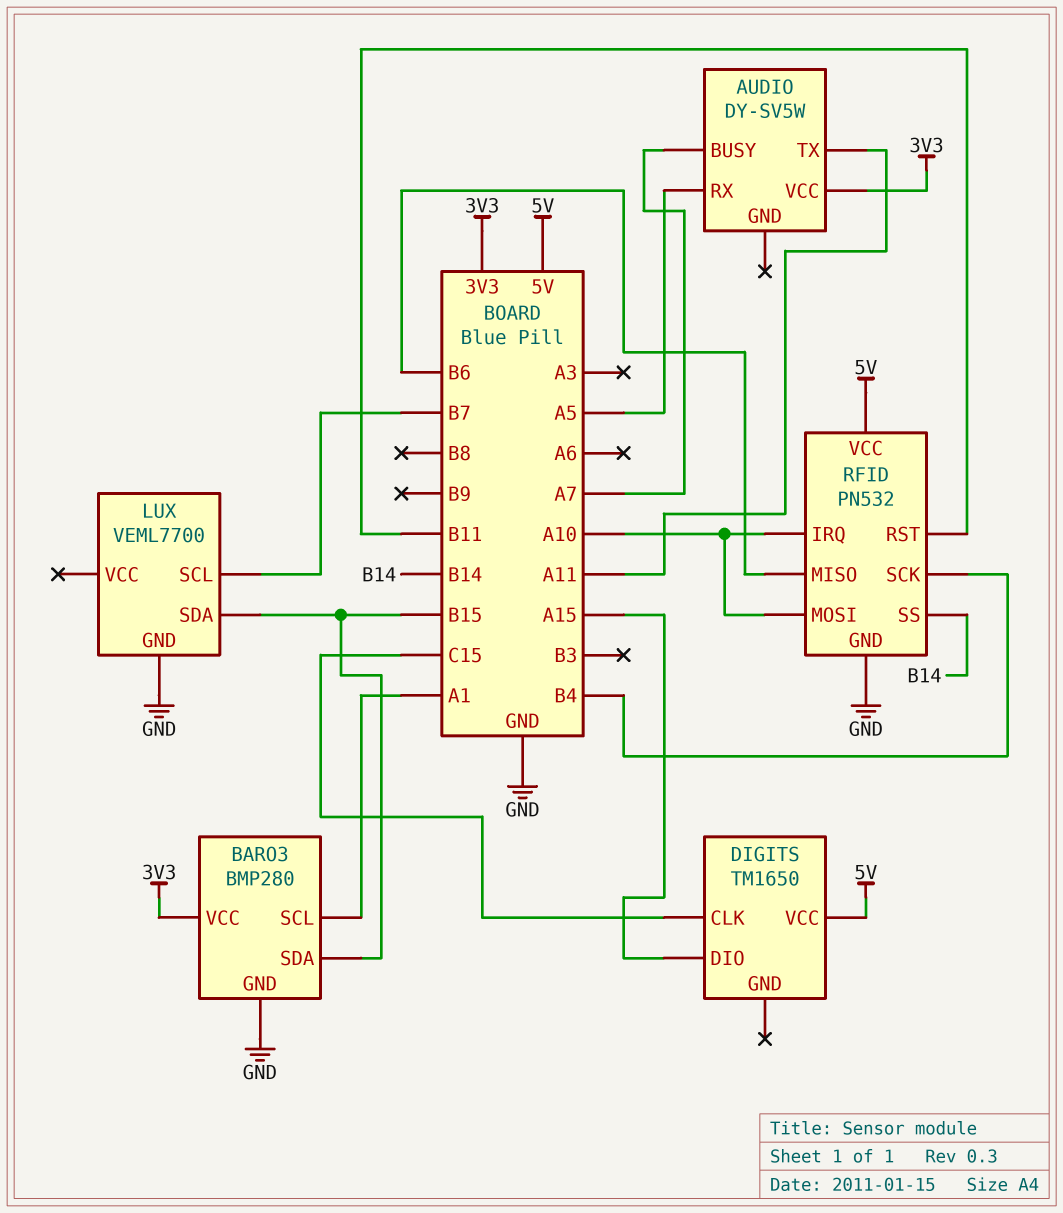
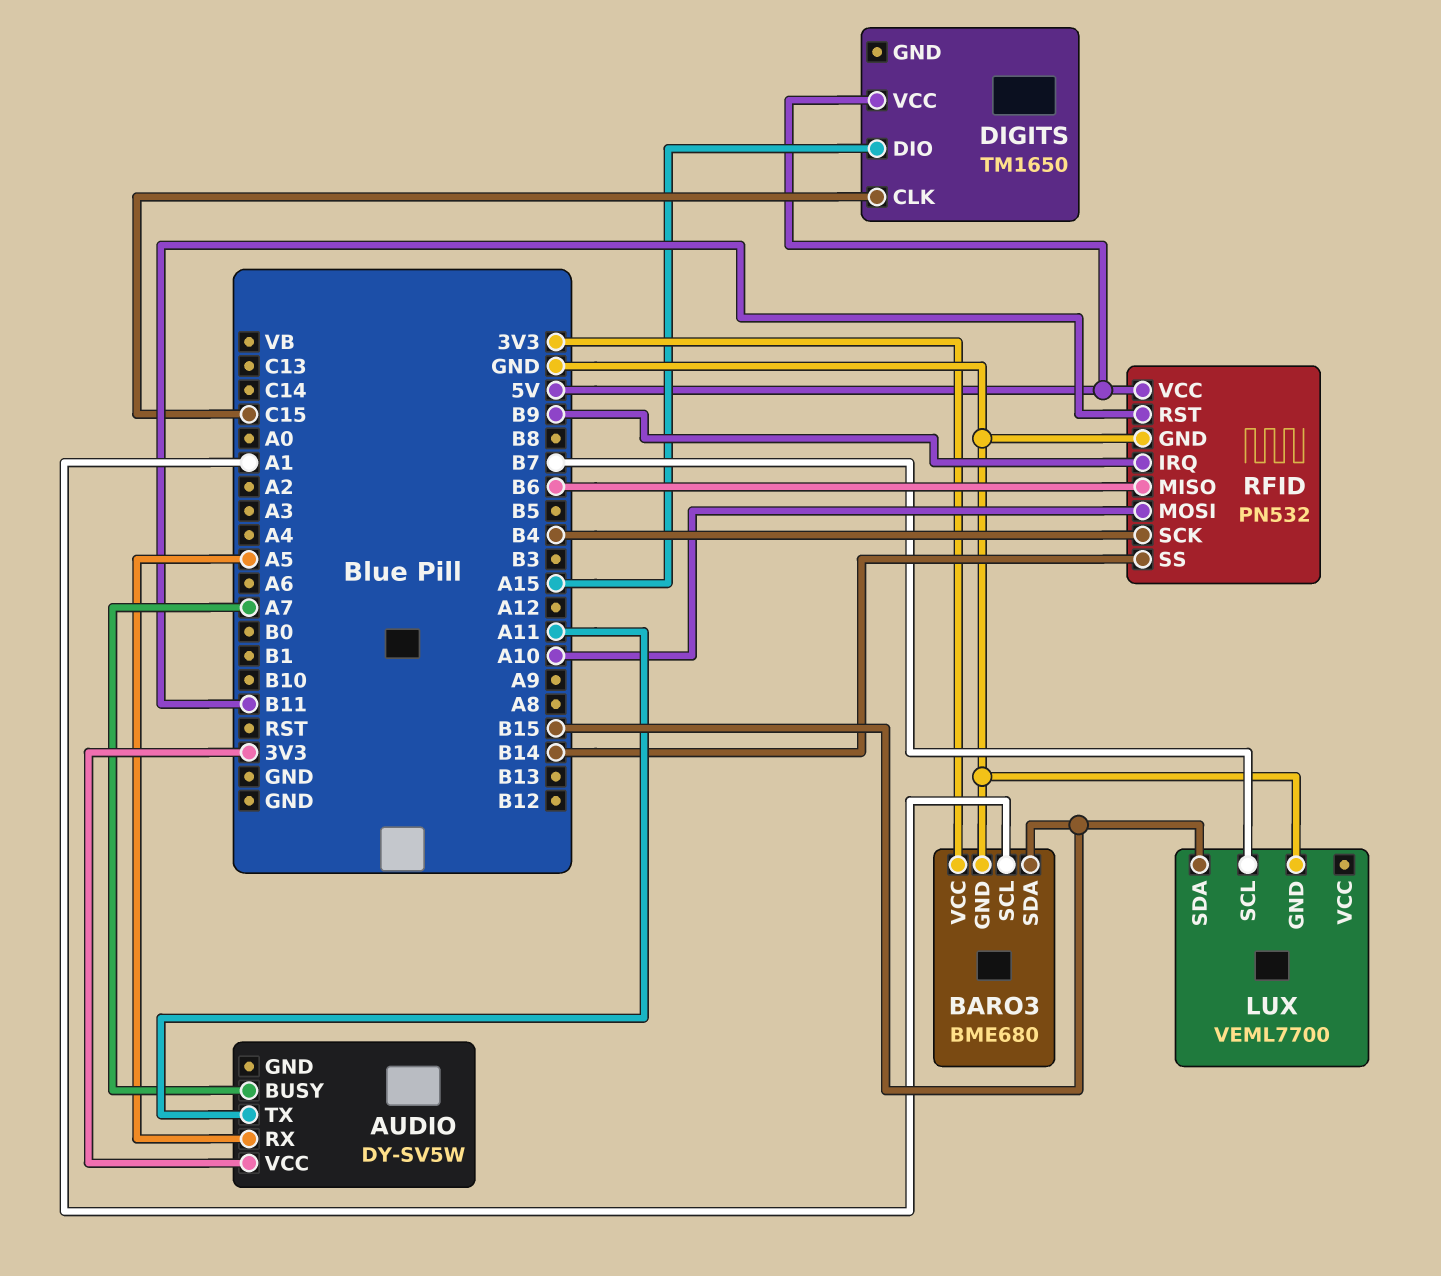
BARO3: BMP280 -> BME680
RFID pin IRQ: A10 -> B9

